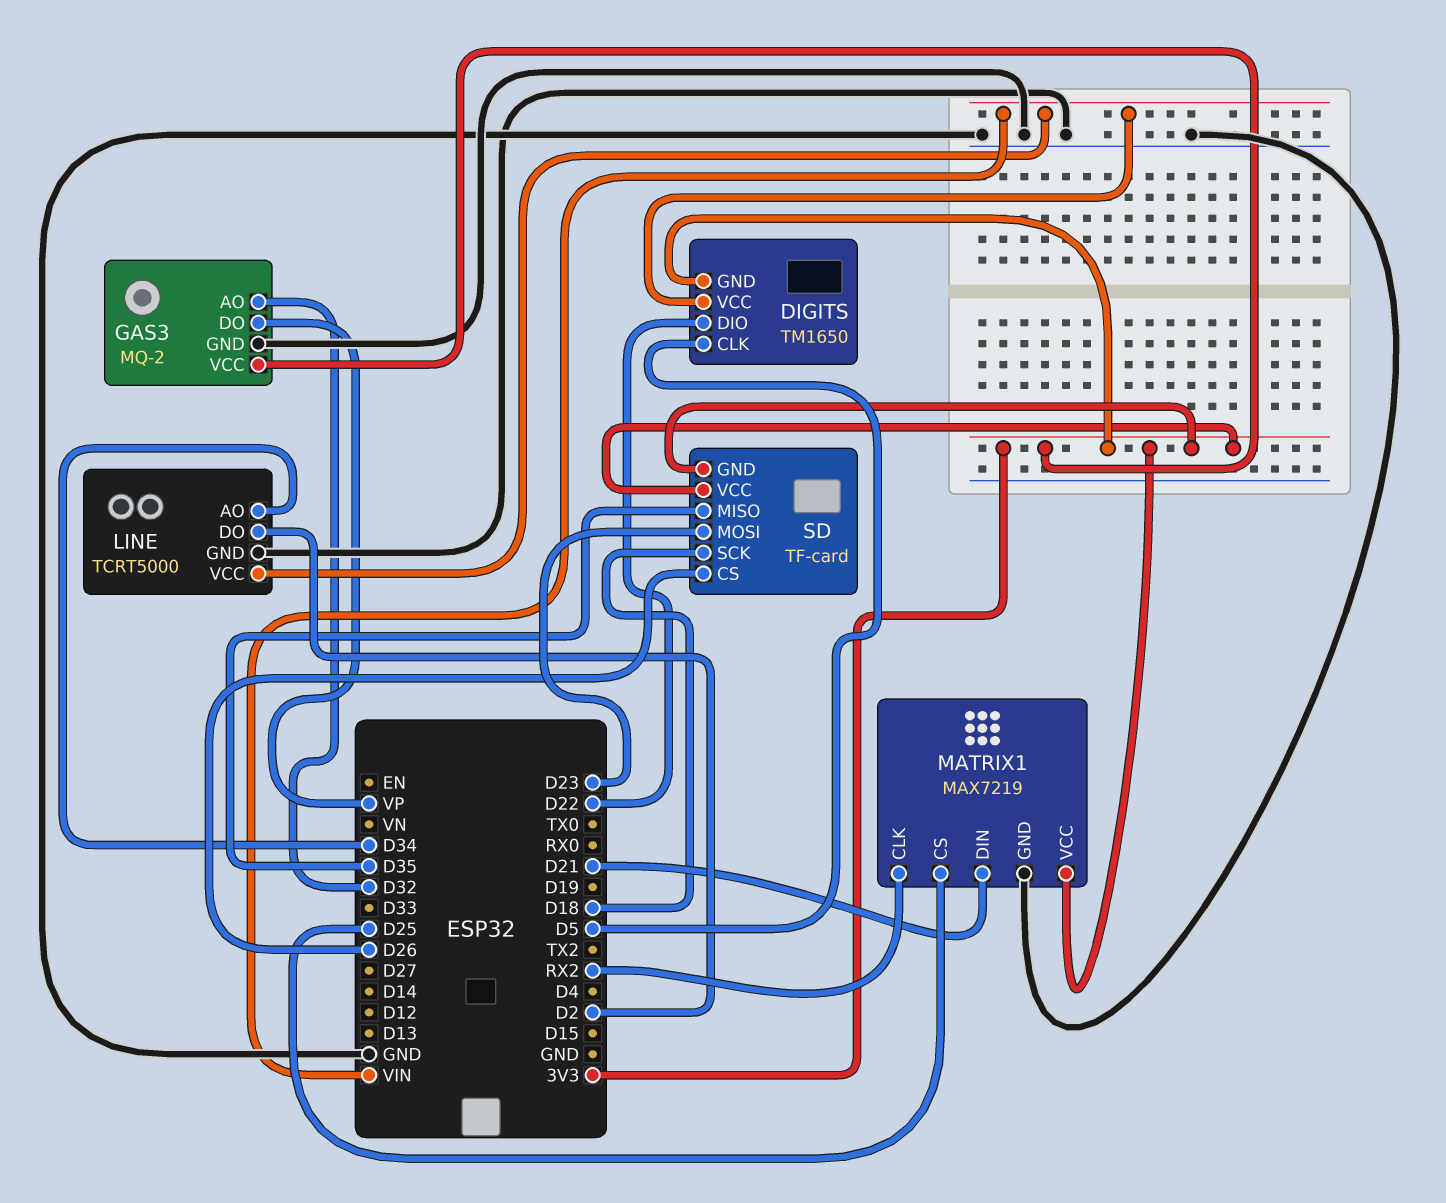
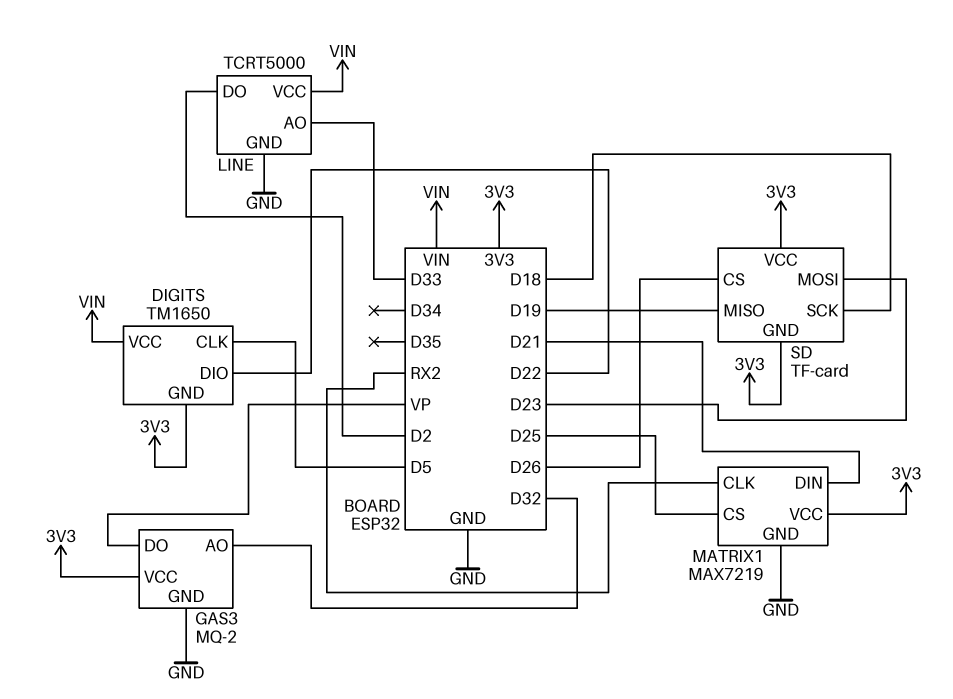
LINE pin AO: D34 -> D33
SD pin MISO: D35 -> D19

